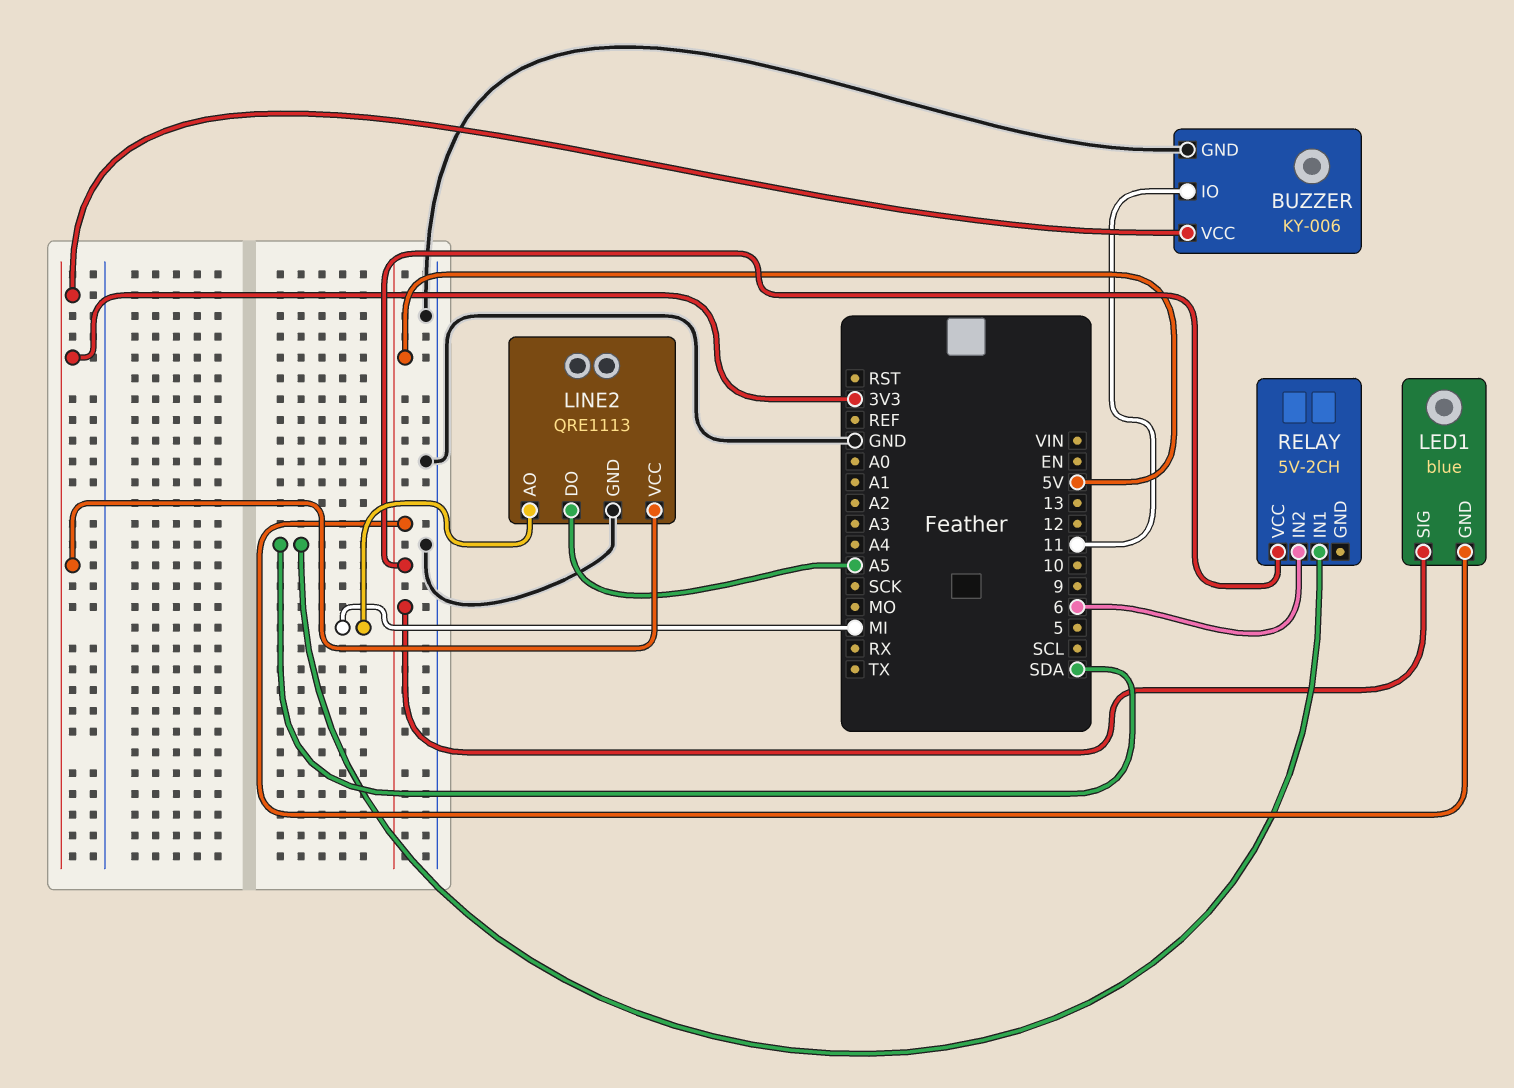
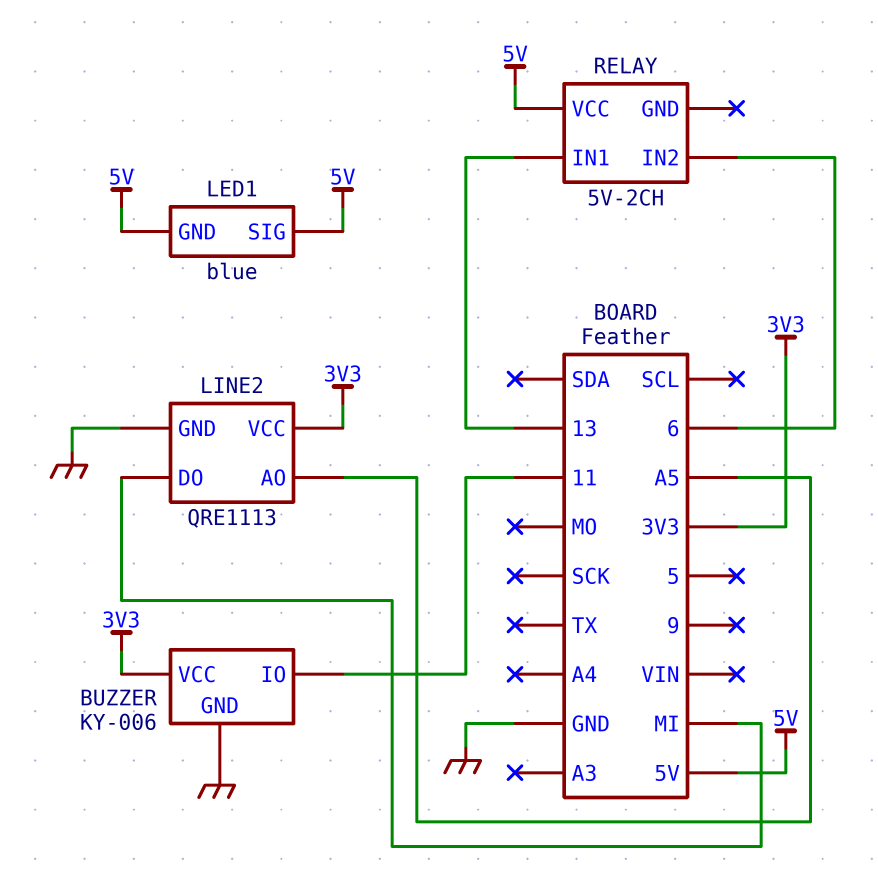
LINE2 pin AO: MI -> A5
LINE2 pin DO: A5 -> MI
RELAY pin IN1: SDA -> 13

